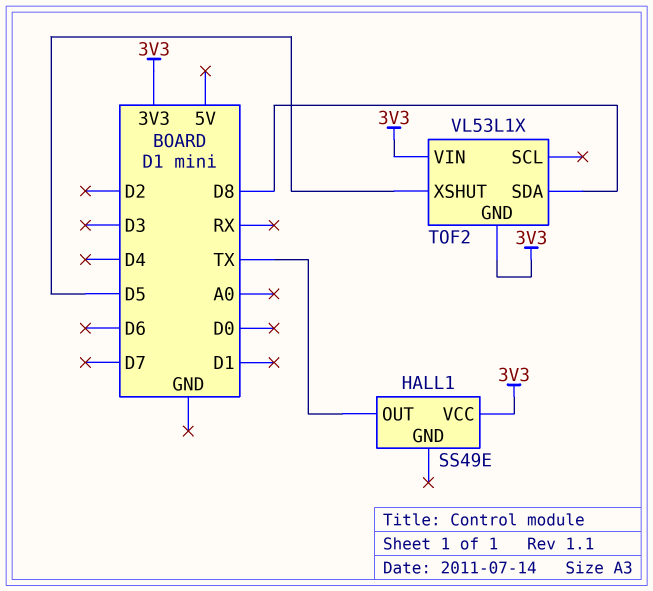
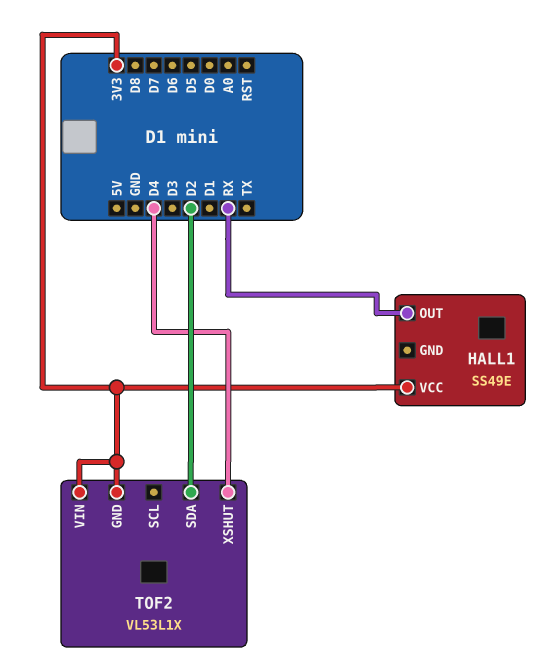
HALL1 pin OUT: TX -> RX
TOF2 pin SDA: D8 -> D2
TOF2 pin XSHUT: D5 -> D4

